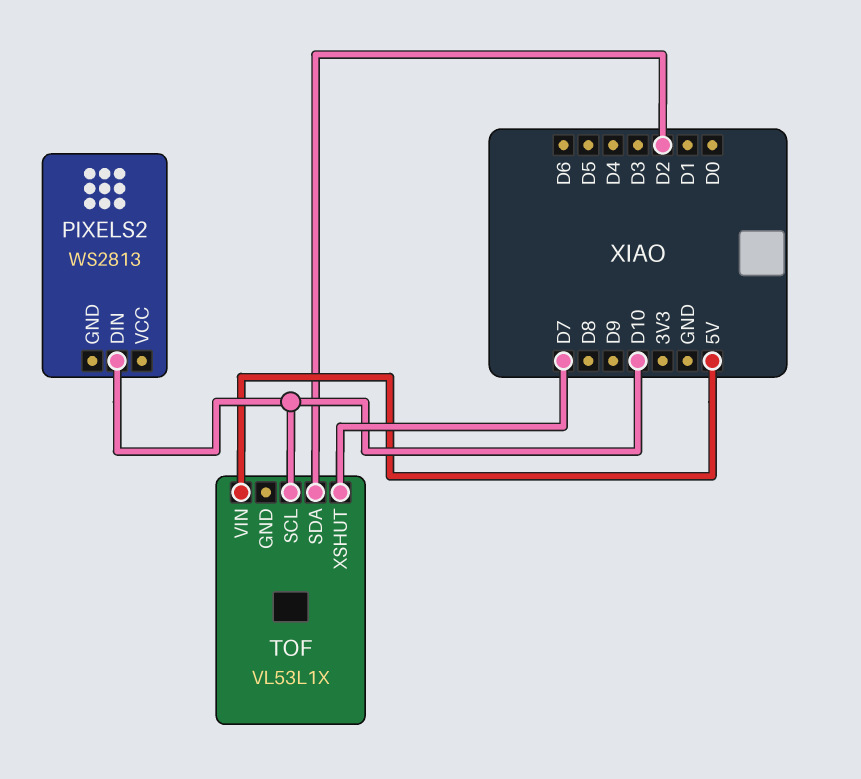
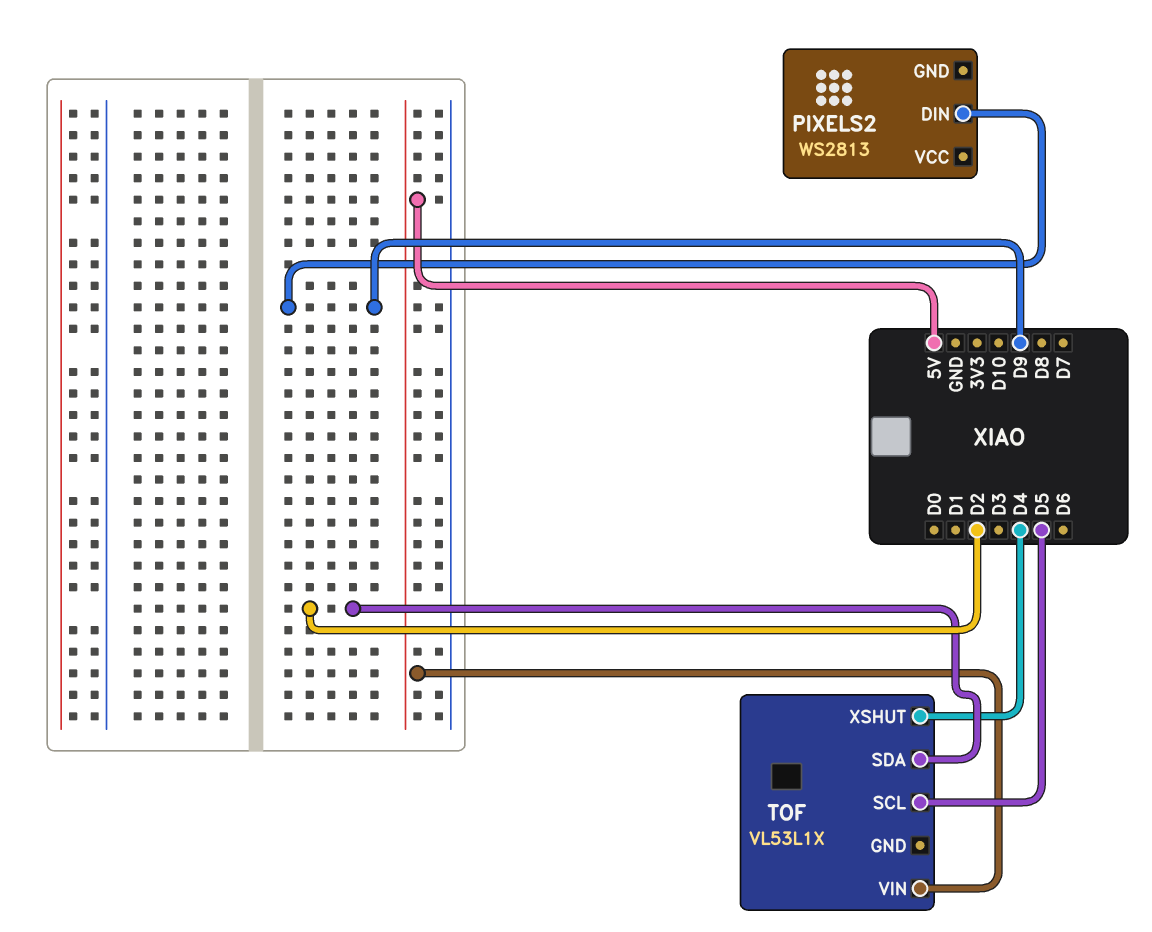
PIXELS2 pin DIN: D10 -> D9
TOF pin SCL: D10 -> D5
TOF pin XSHUT: D7 -> D4

